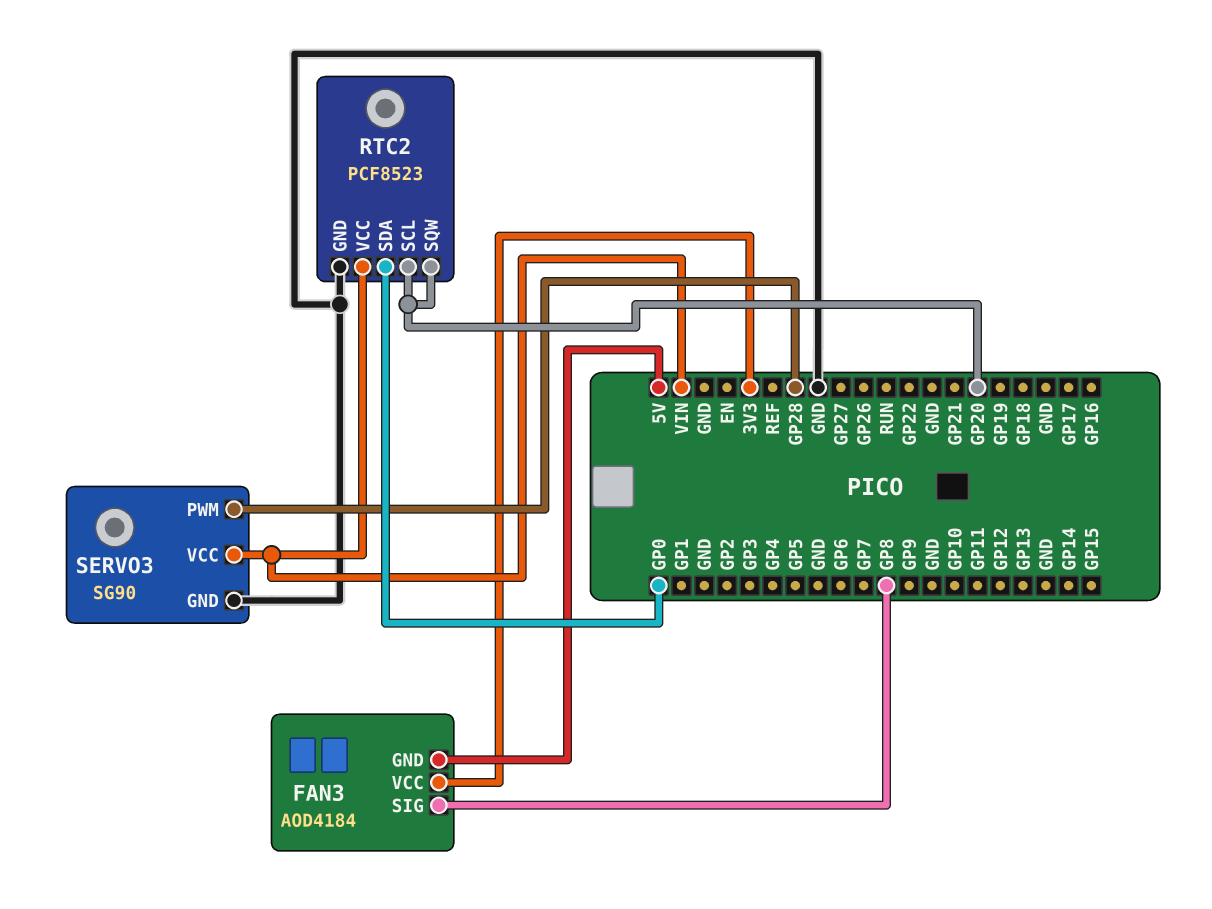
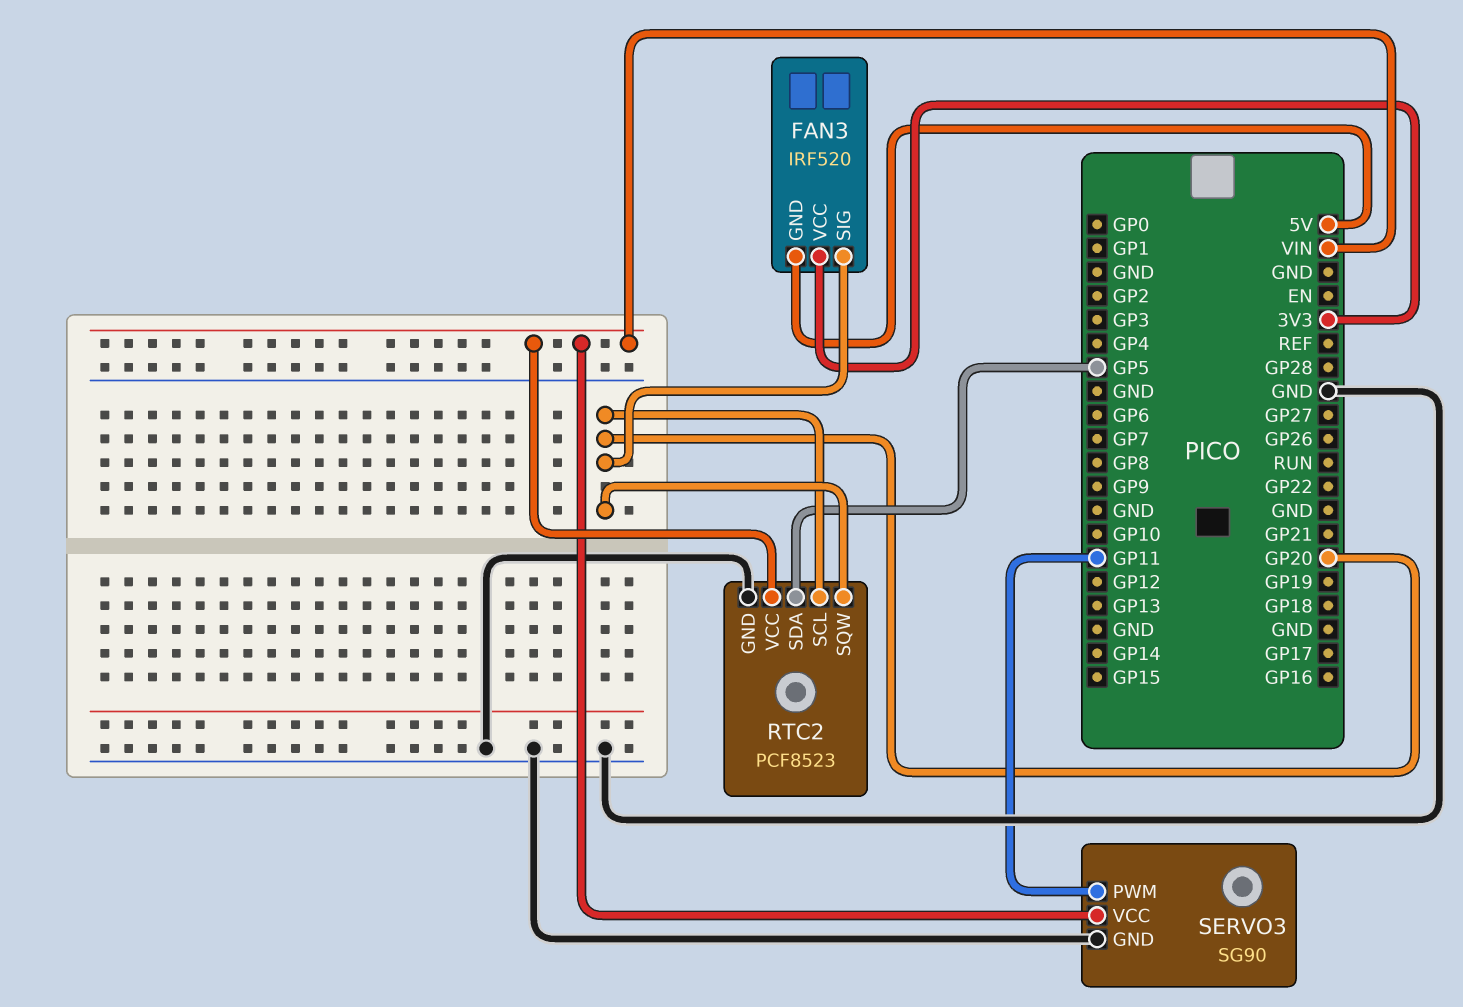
FAN3: AOD4184 -> IRF520
FAN3 pin SIG: GP8 -> GP20
RTC2 pin SDA: GP0 -> GP5
SERVO3 pin PWM: GP28 -> GP11

